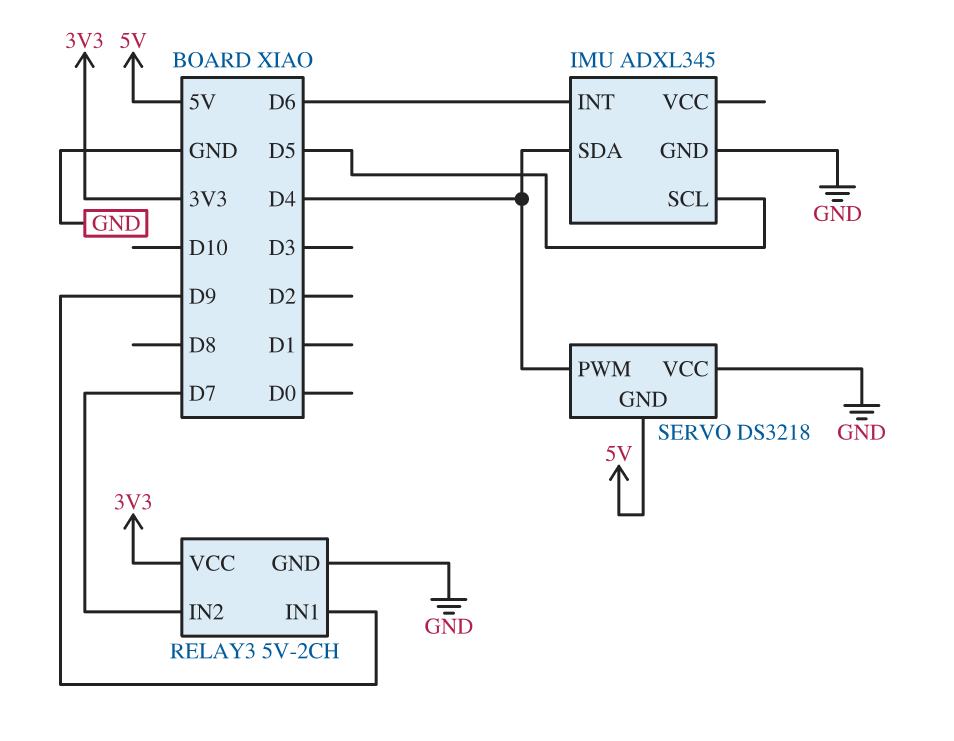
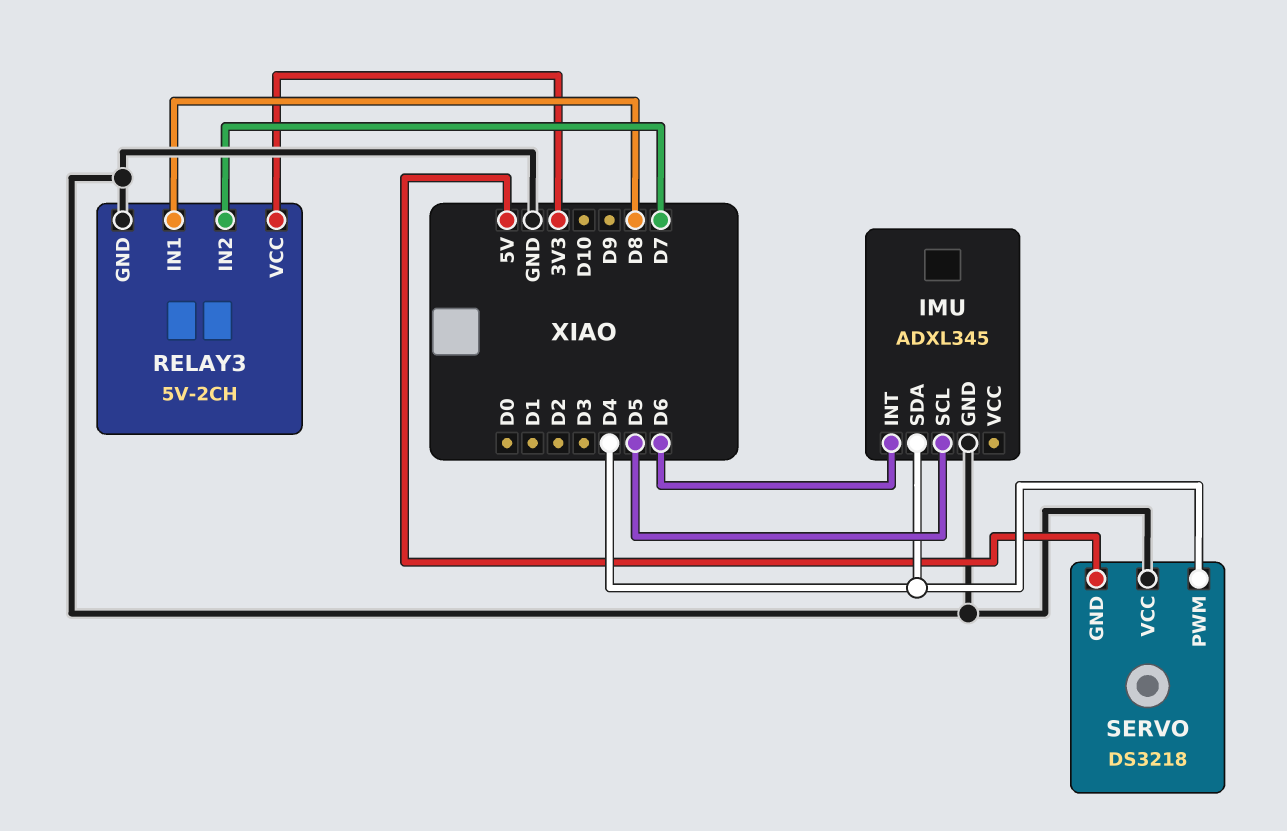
RELAY3 pin IN1: D9 -> D8

